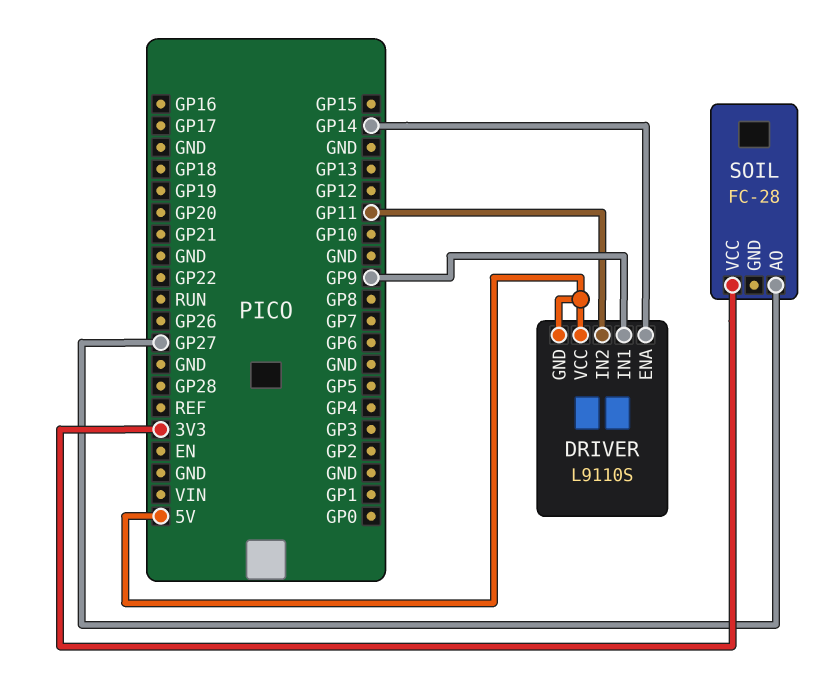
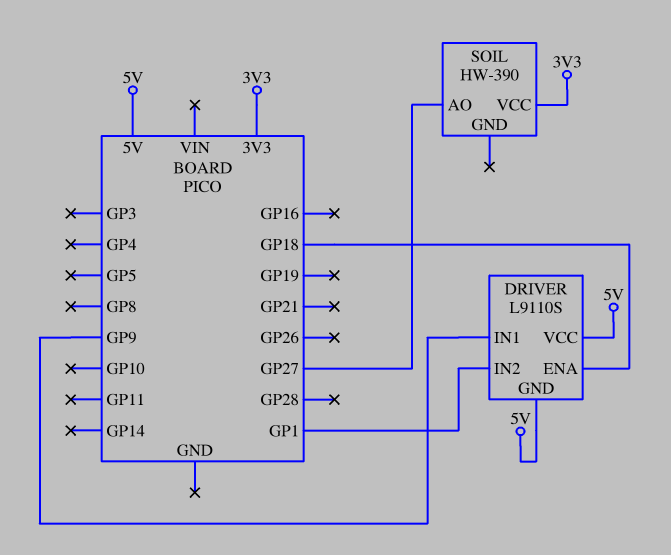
DRIVER pin ENA: GP14 -> GP18
DRIVER pin IN2: GP11 -> GP1
SOIL: FC-28 -> HW-390

